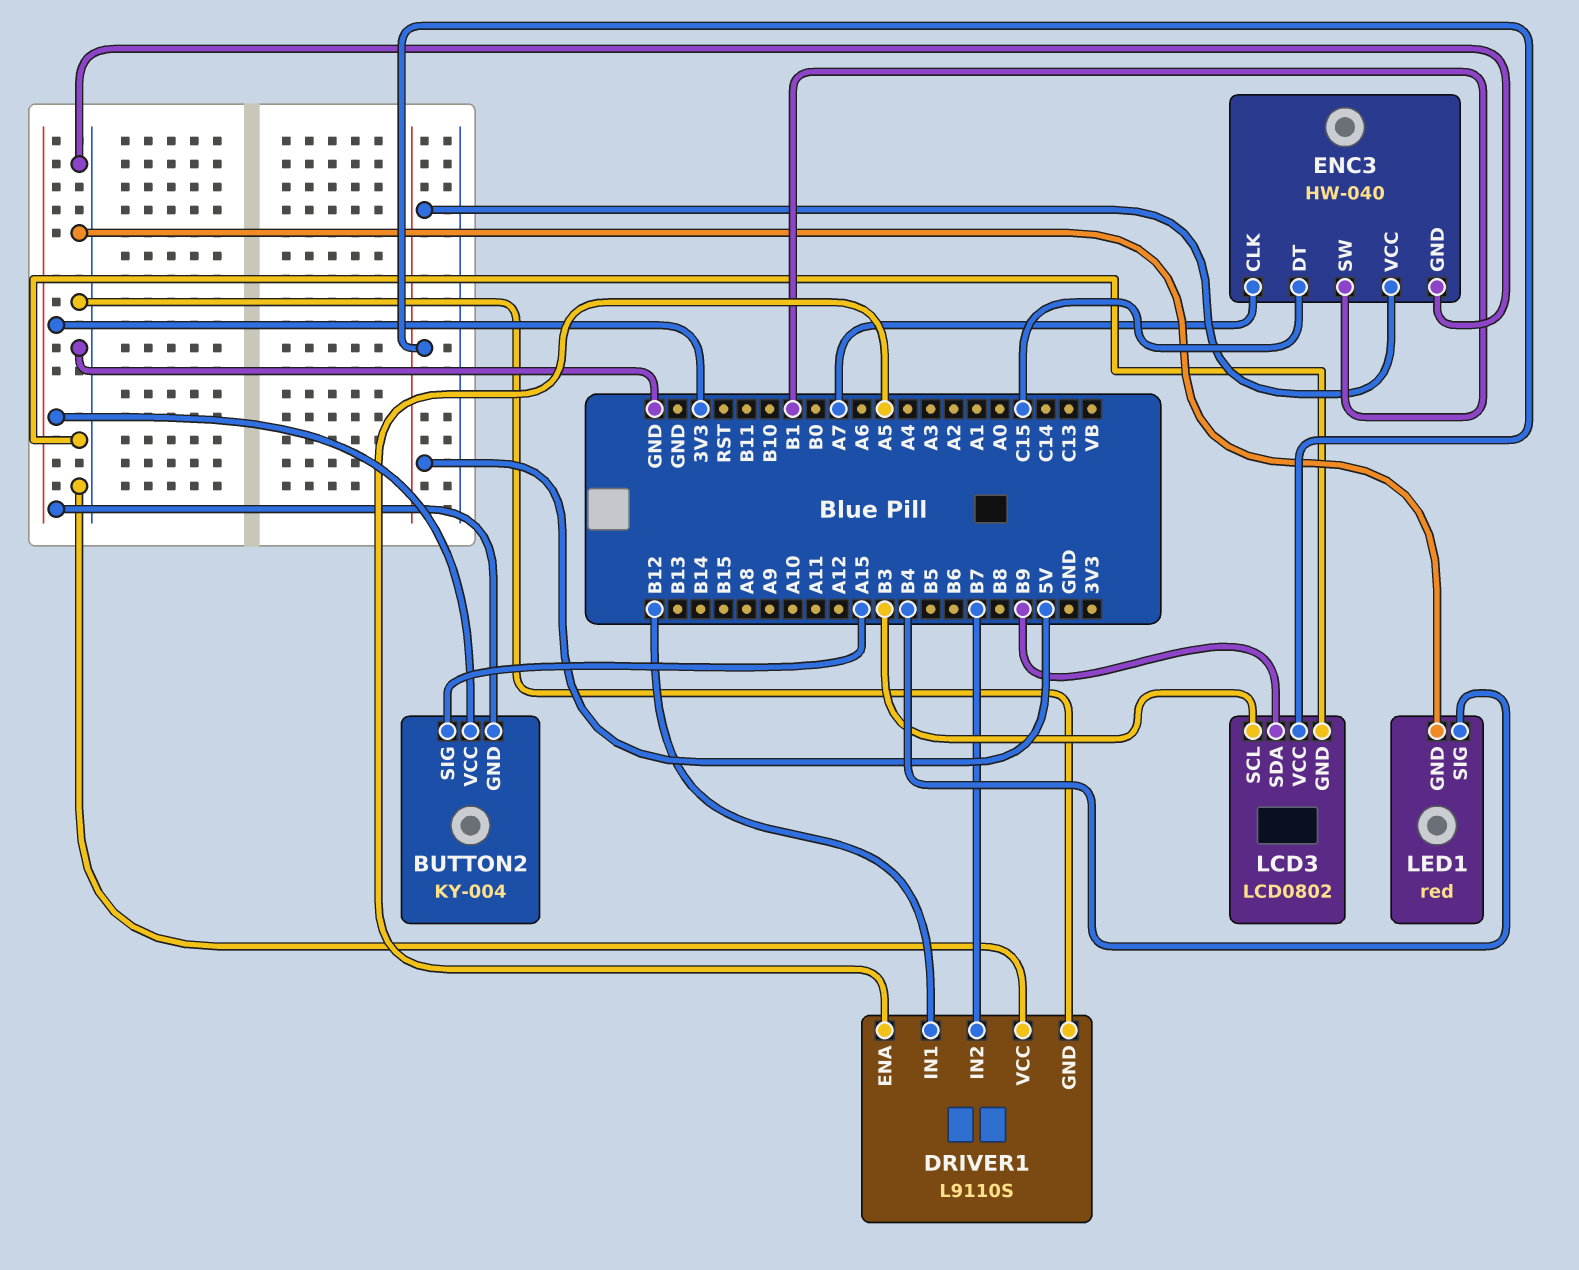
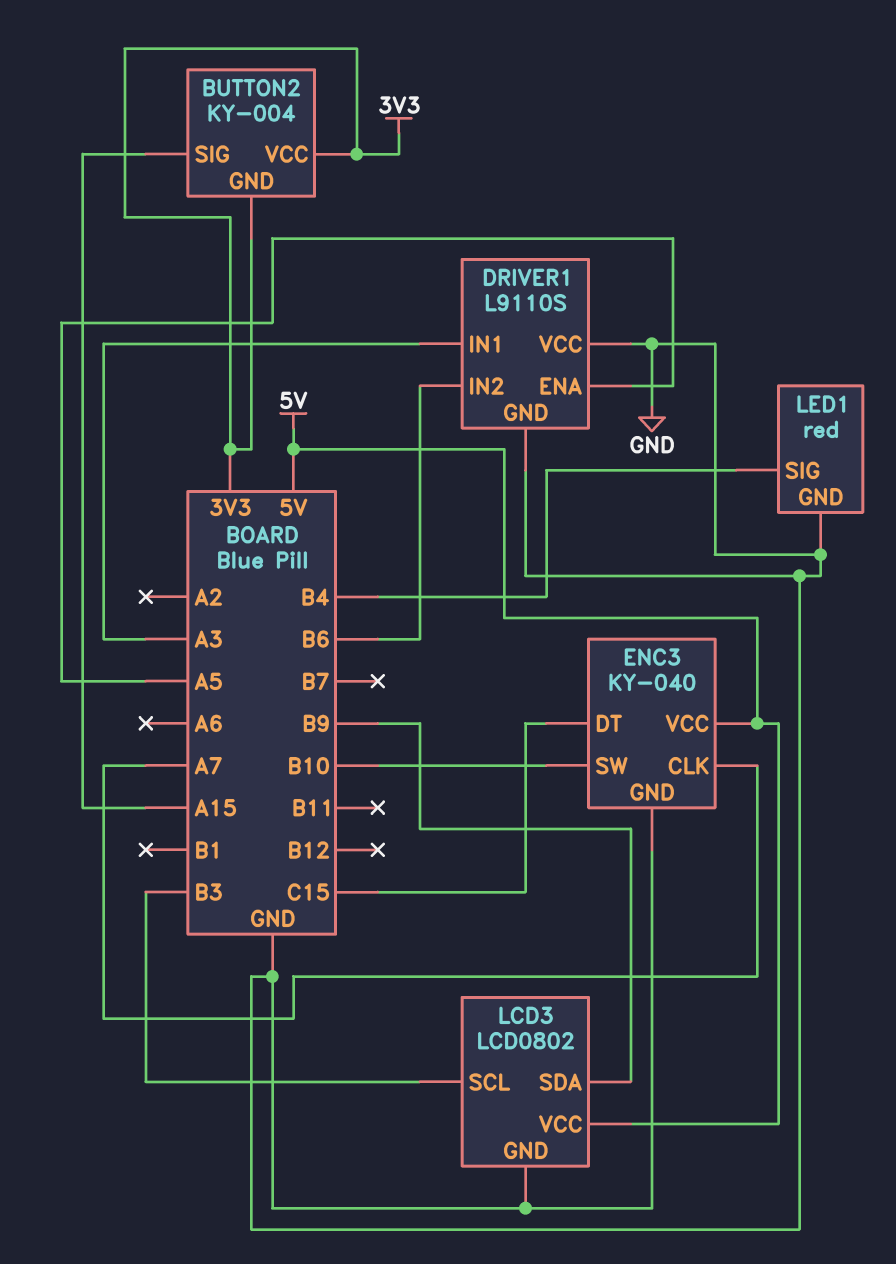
DRIVER1 pin IN1: B12 -> A3
DRIVER1 pin IN2: B7 -> B6
ENC3: HW-040 -> KY-040
ENC3 pin SW: B1 -> B10

